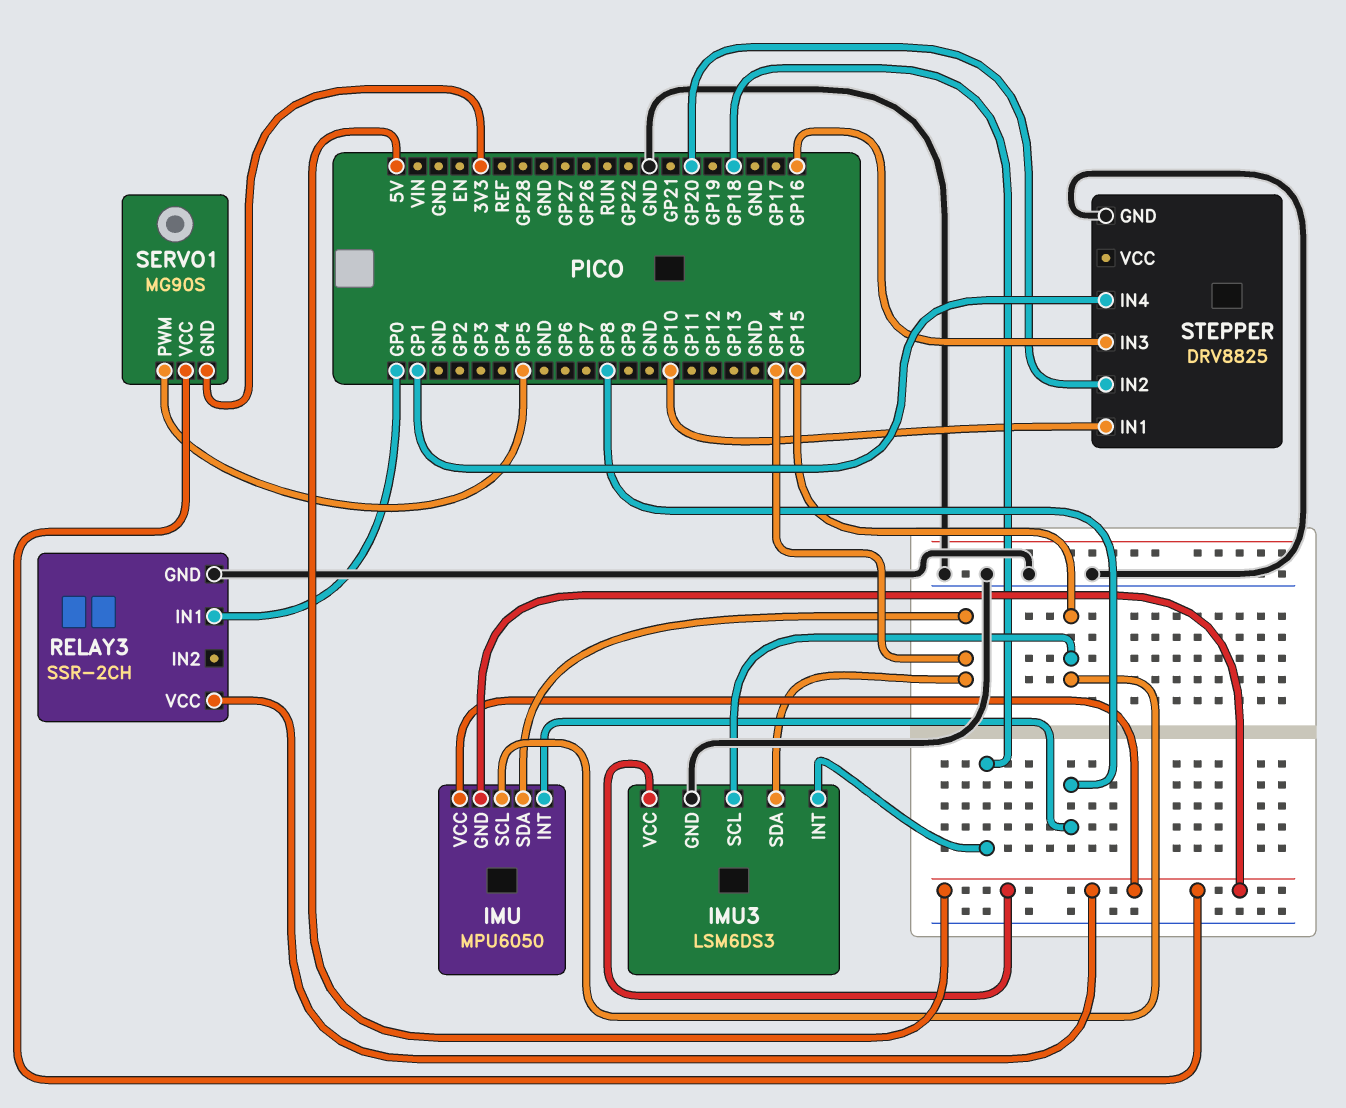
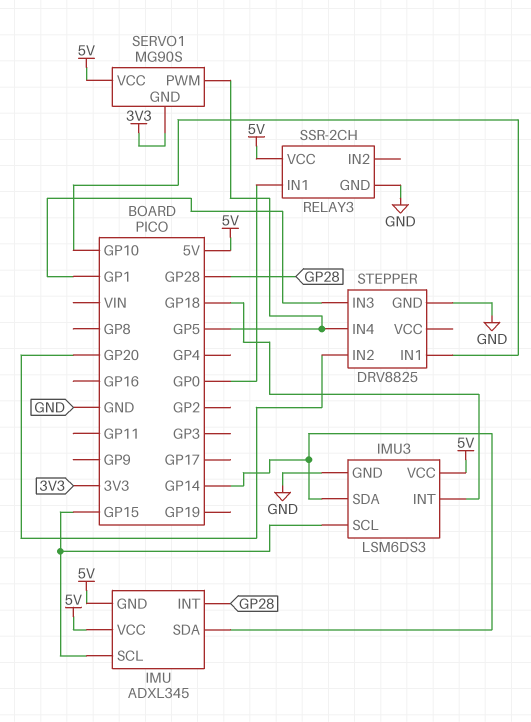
IMU: MPU6050 -> ADXL345
IMU pin INT: GP8 -> GP28
STEPPER pin IN3: GP16 -> GP1
STEPPER pin IN4: GP1 -> GP5

